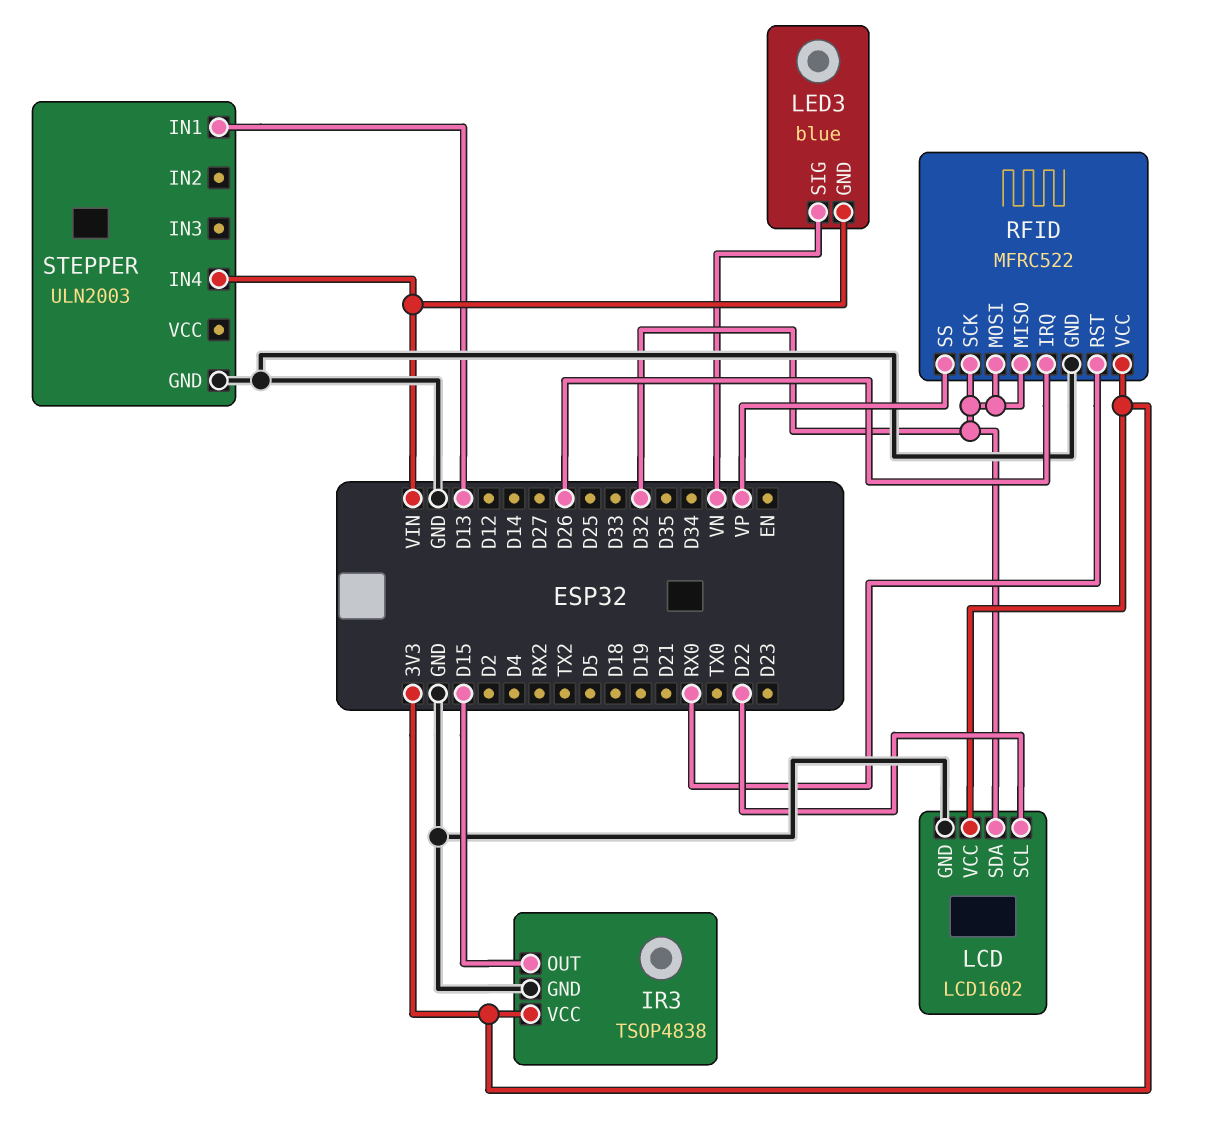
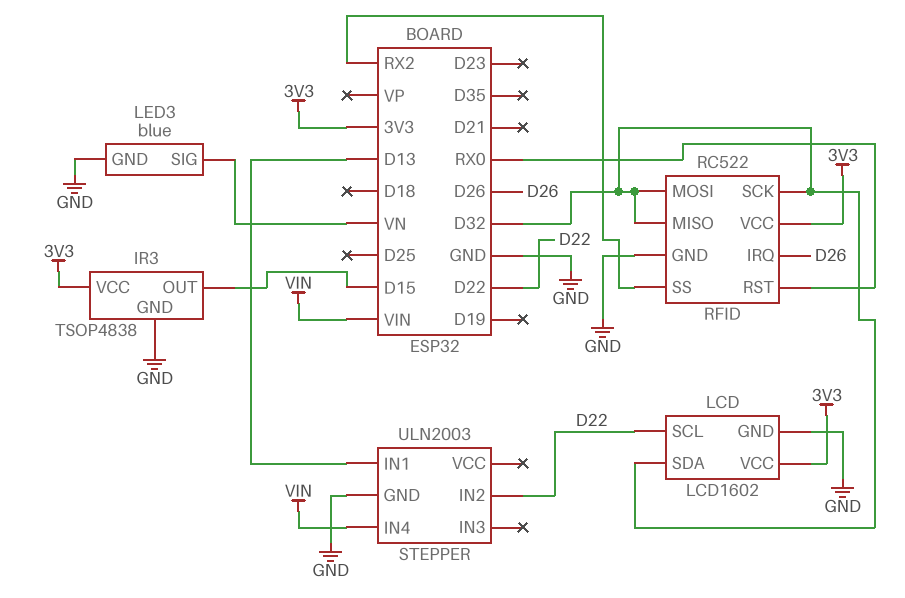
LED3 pin GND: VIN -> GND
RFID: MFRC522 -> RC522
RFID pin SS: VP -> RX2
STEPPER pin IN2: none -> D22

